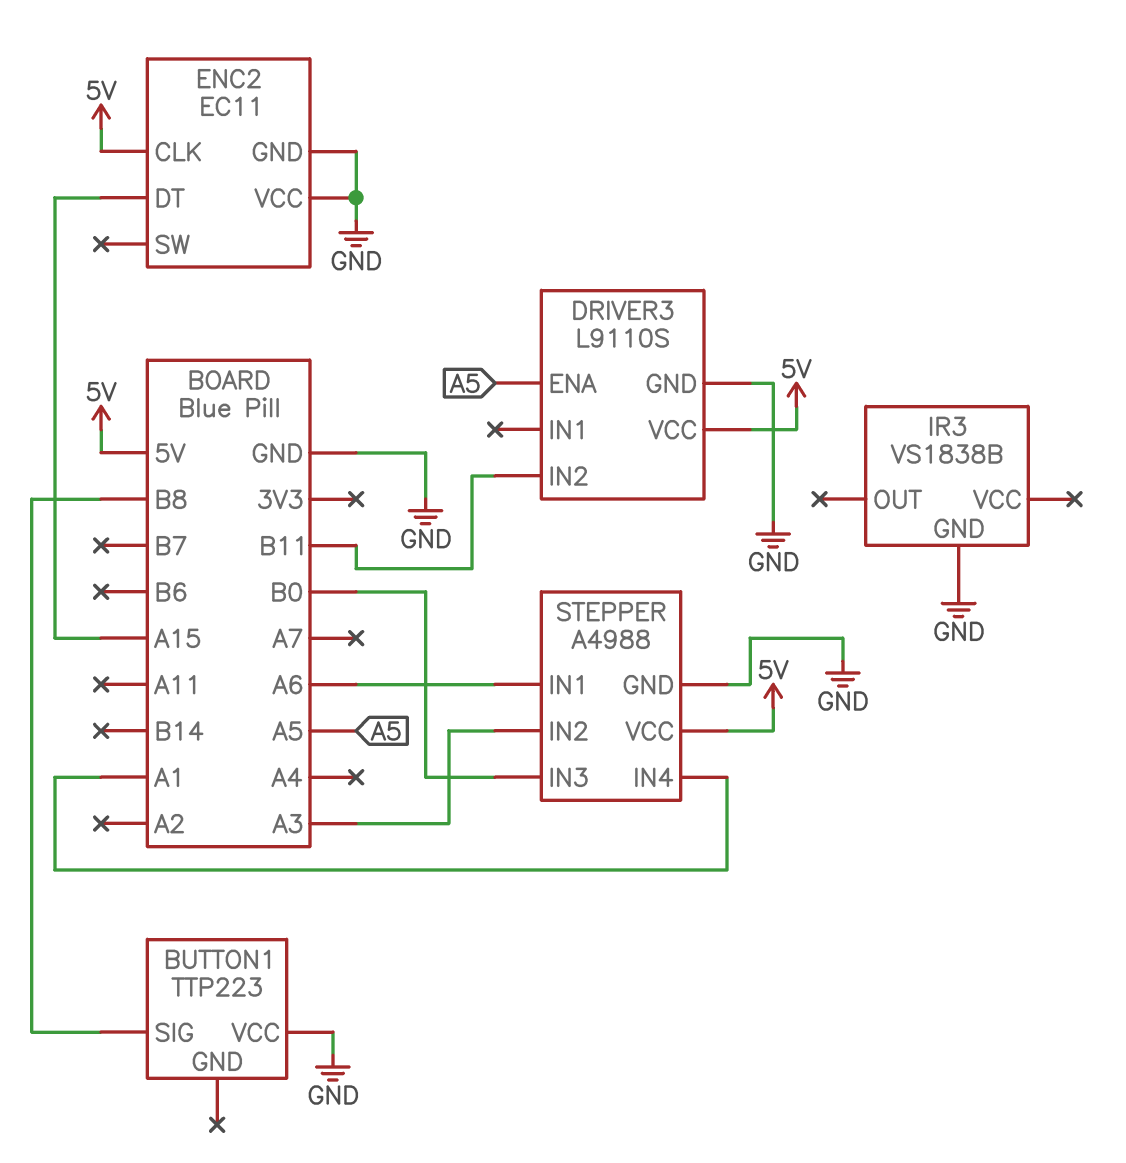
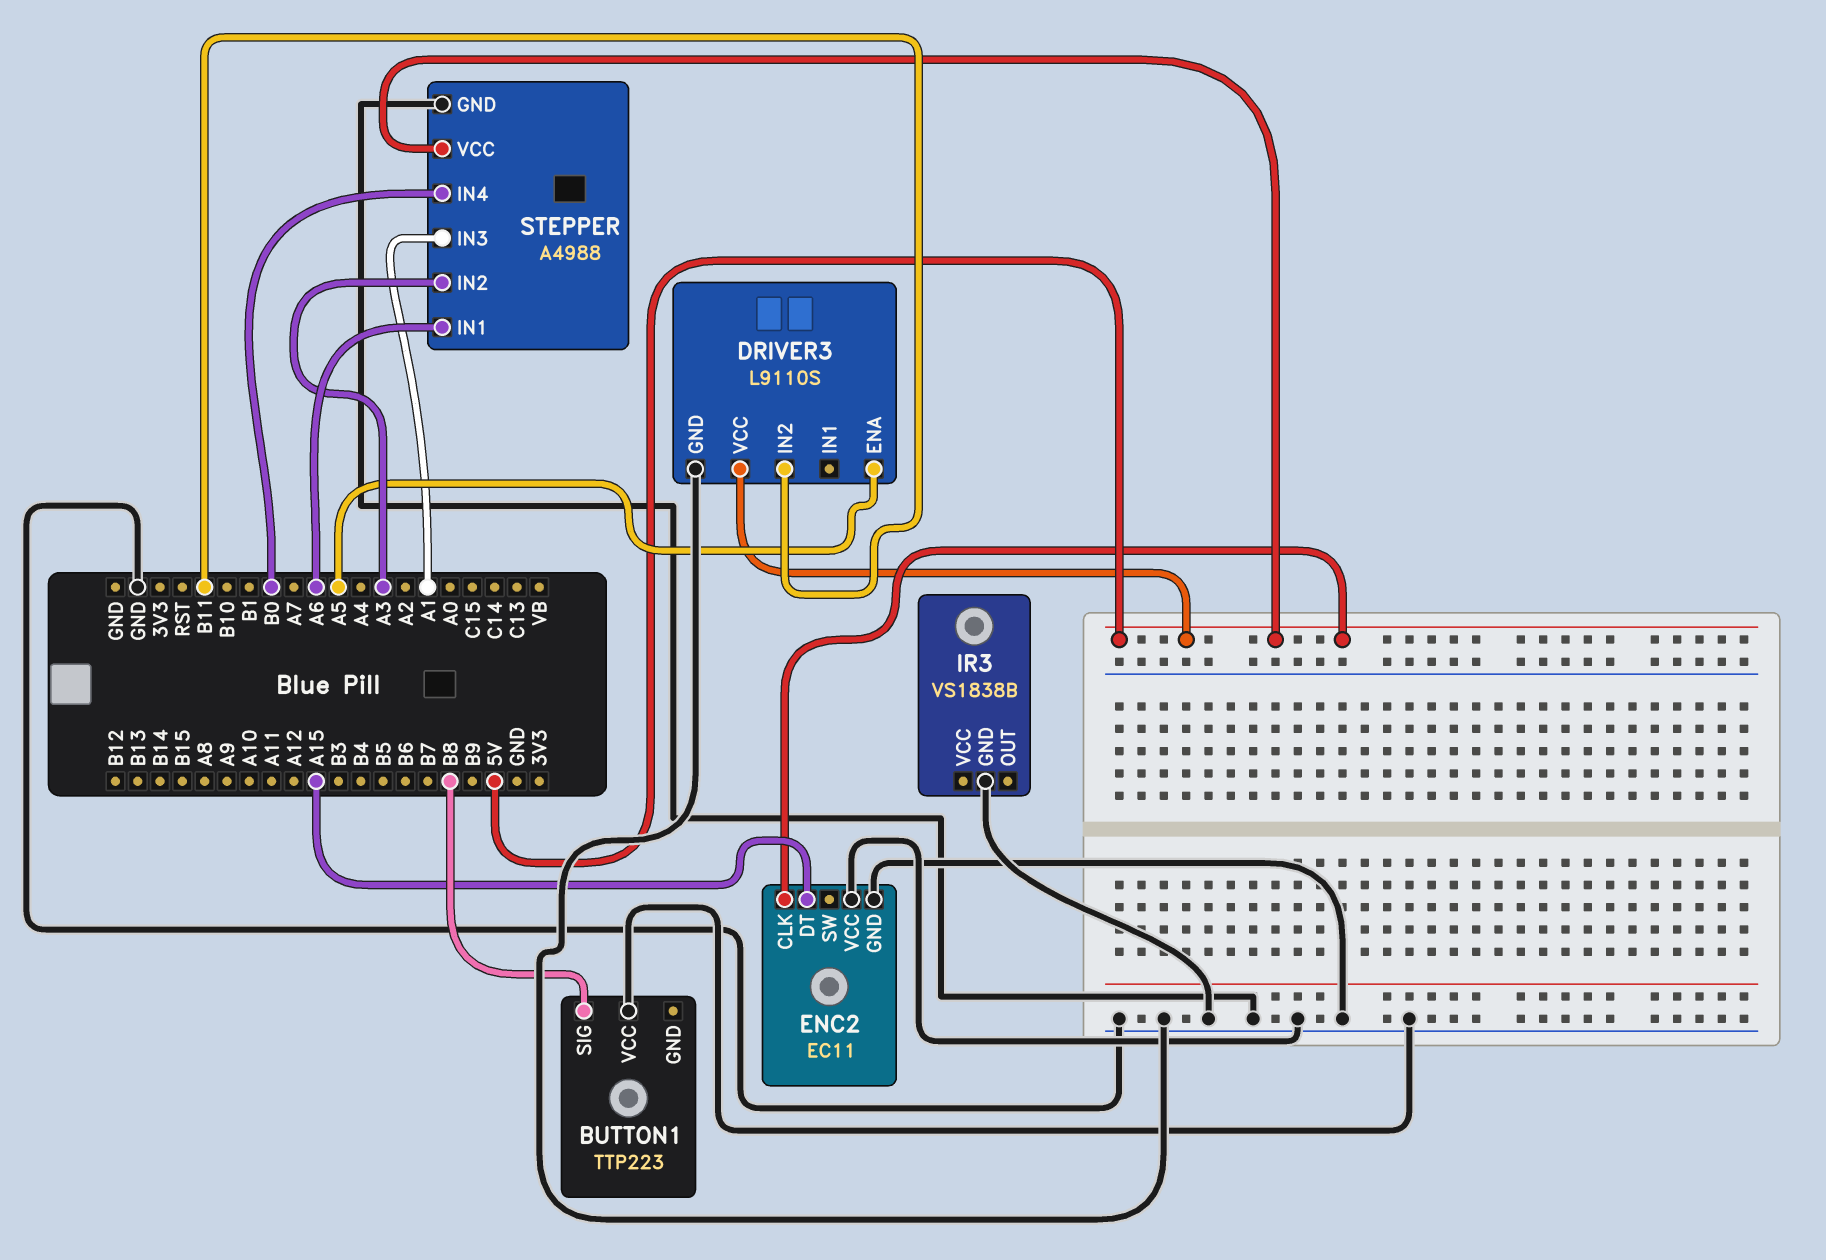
STEPPER pin IN3: B0 -> A1
STEPPER pin IN4: A1 -> B0

